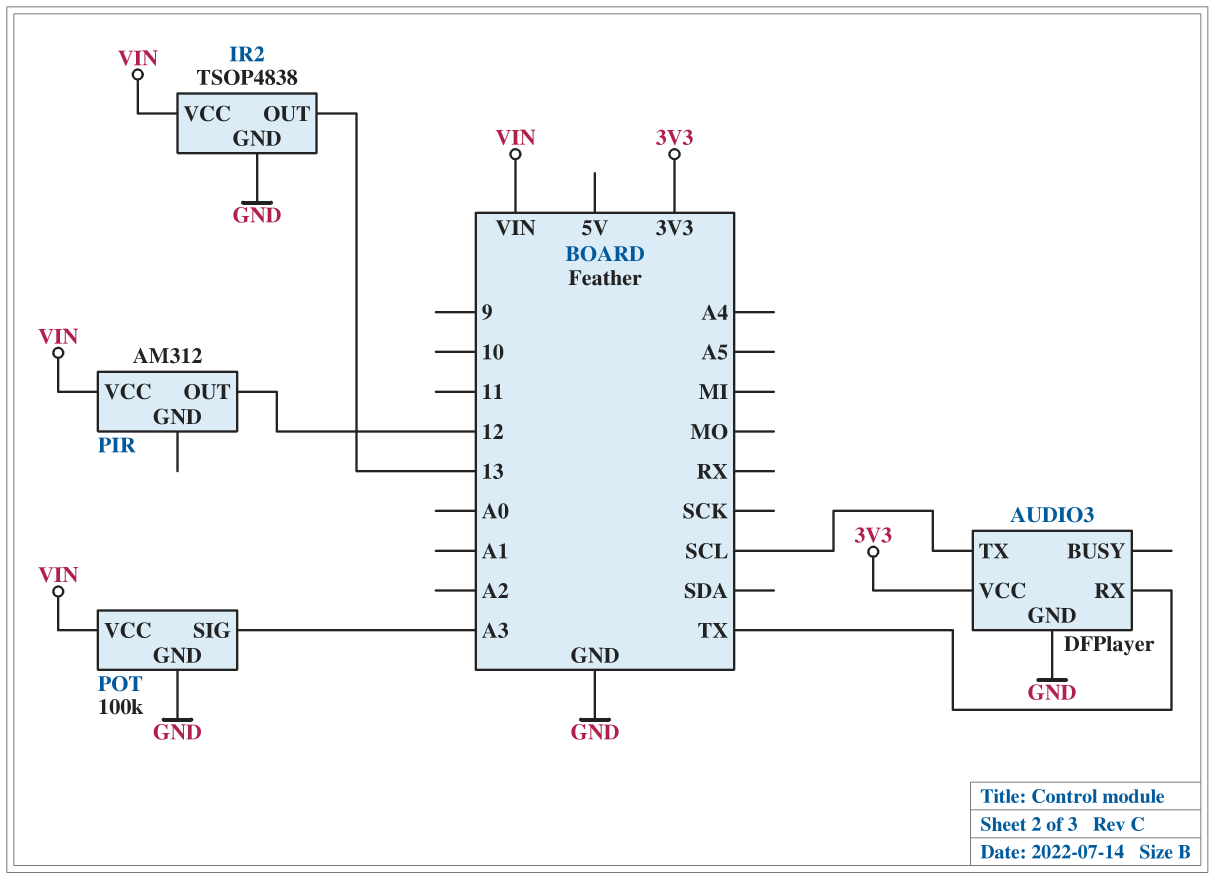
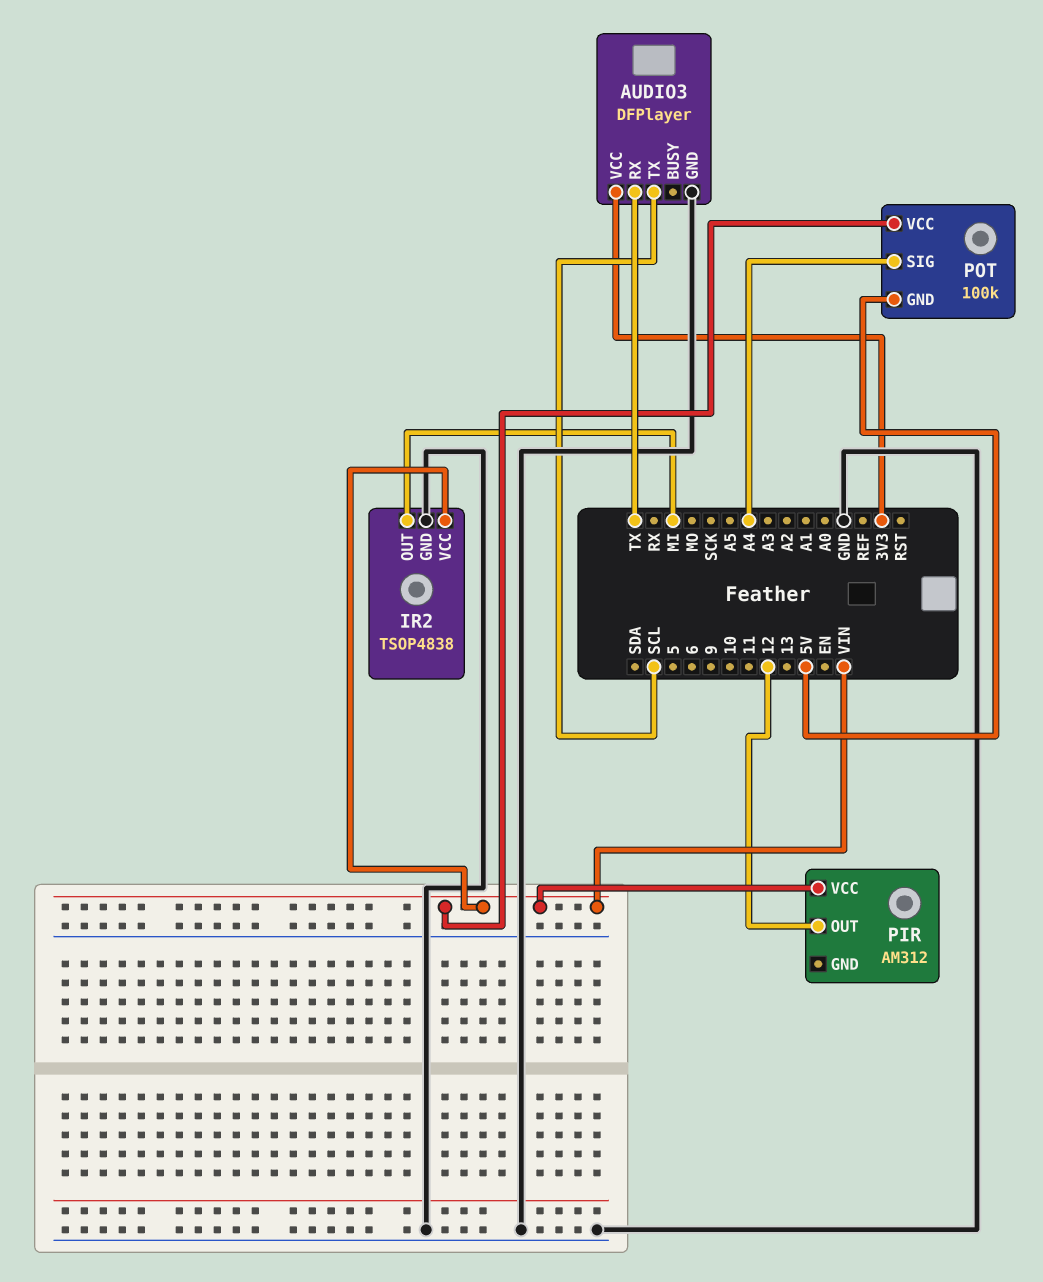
IR2 pin OUT: 13 -> MI
POT pin GND: GND -> 5V
POT pin SIG: A3 -> A4

